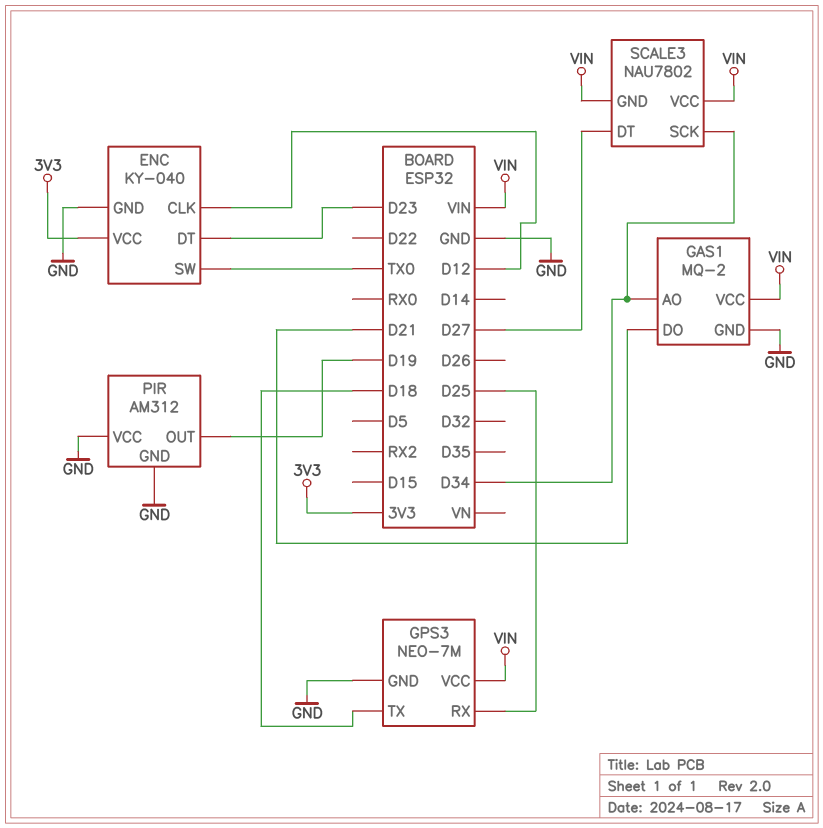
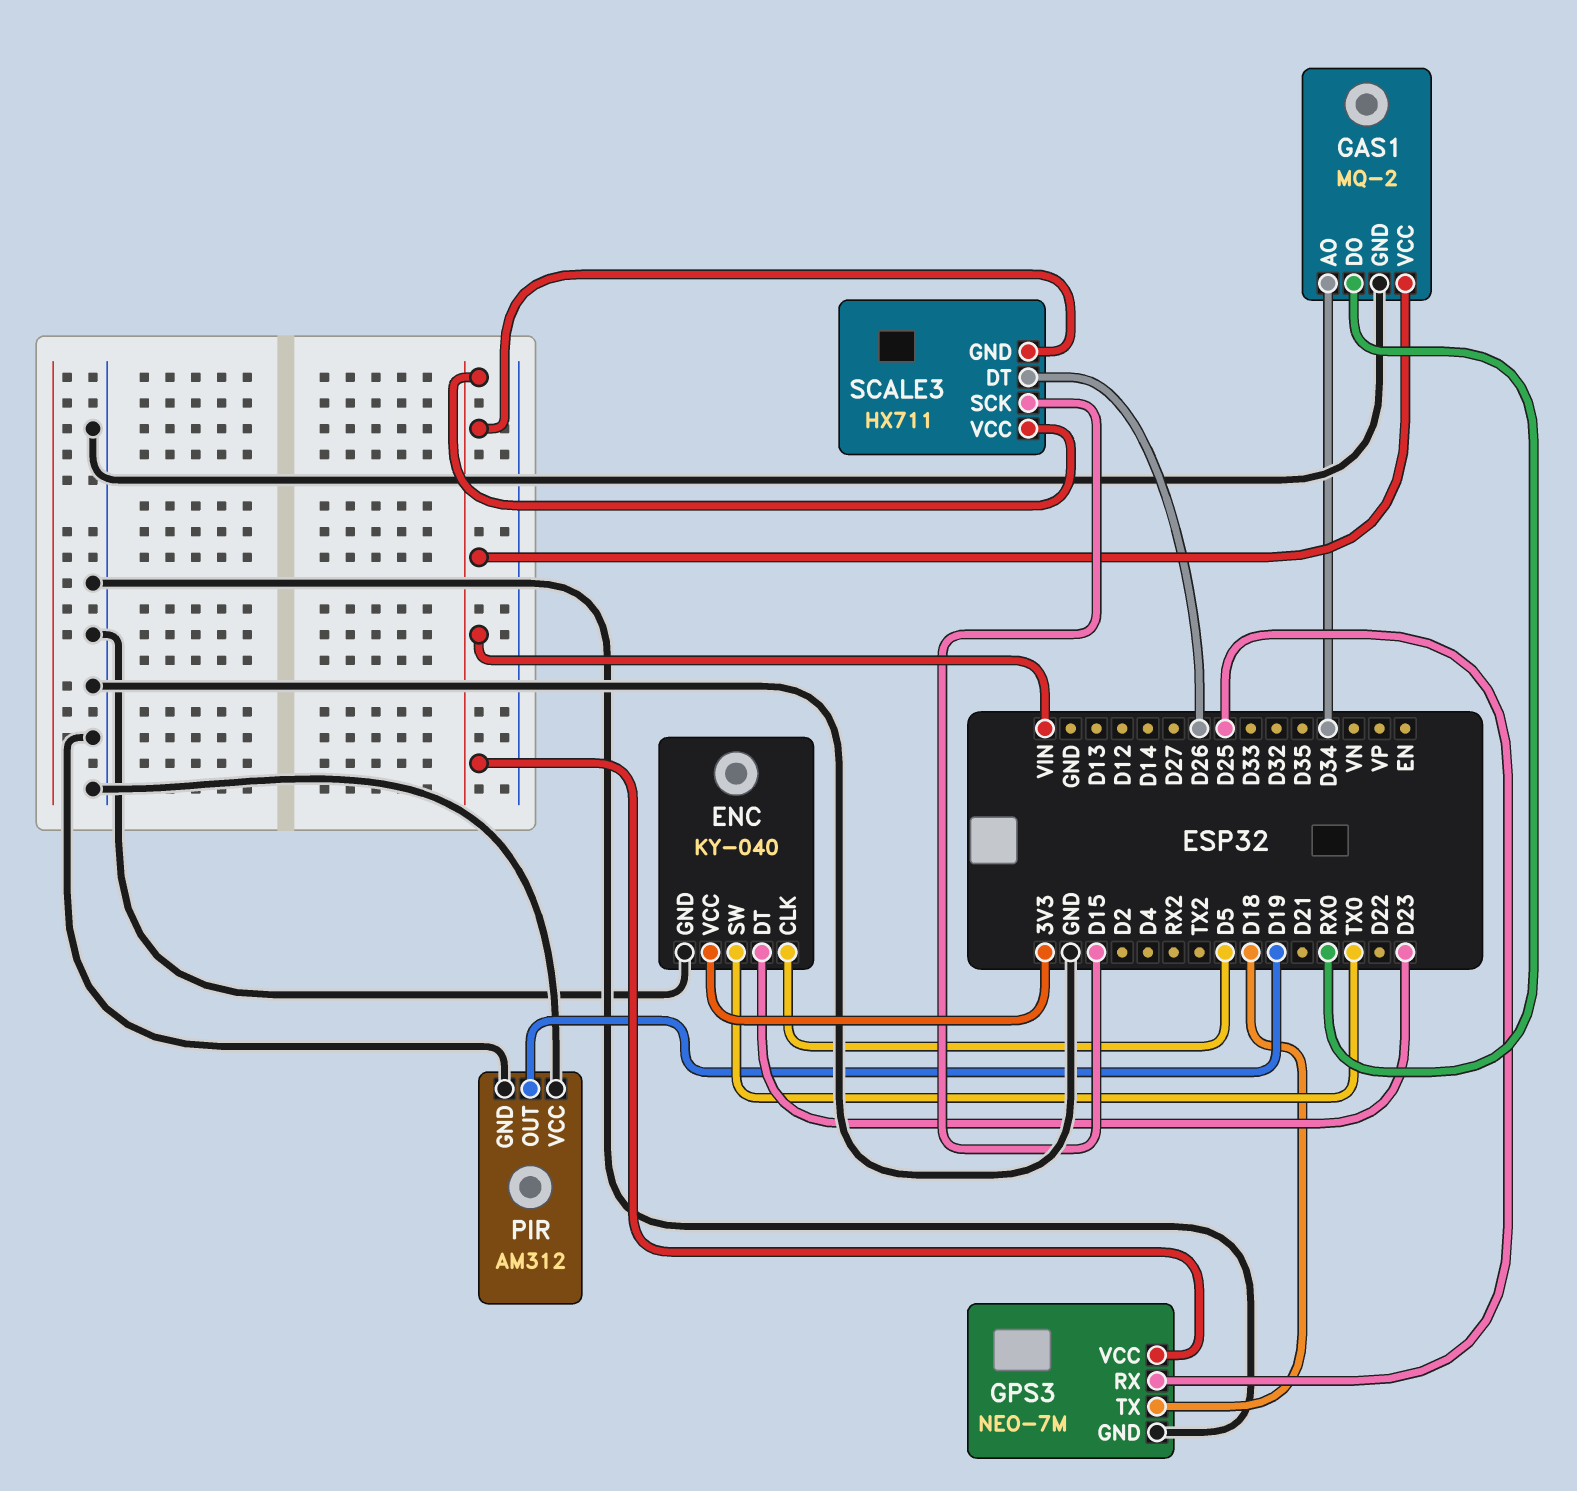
ENC pin CLK: D12 -> D5
GAS1 pin DO: D21 -> RX0
SCALE3: NAU7802 -> HX711
SCALE3 pin DT: D27 -> D26
SCALE3 pin SCK: D34 -> D15

